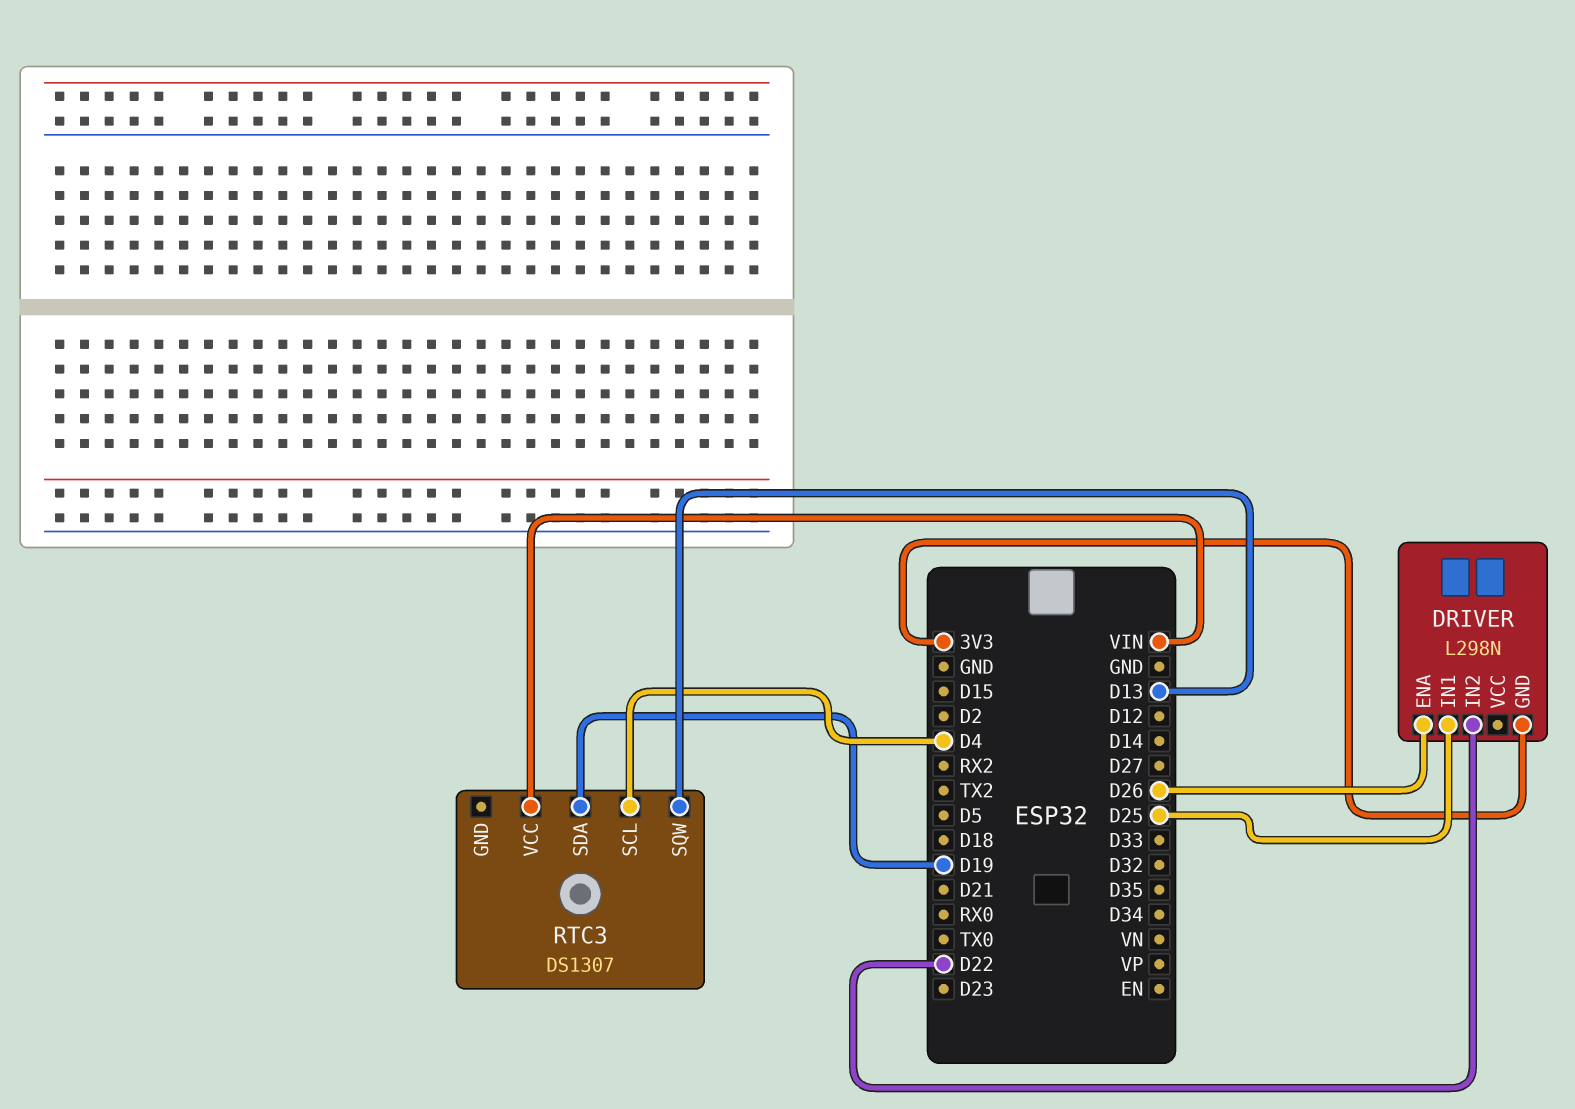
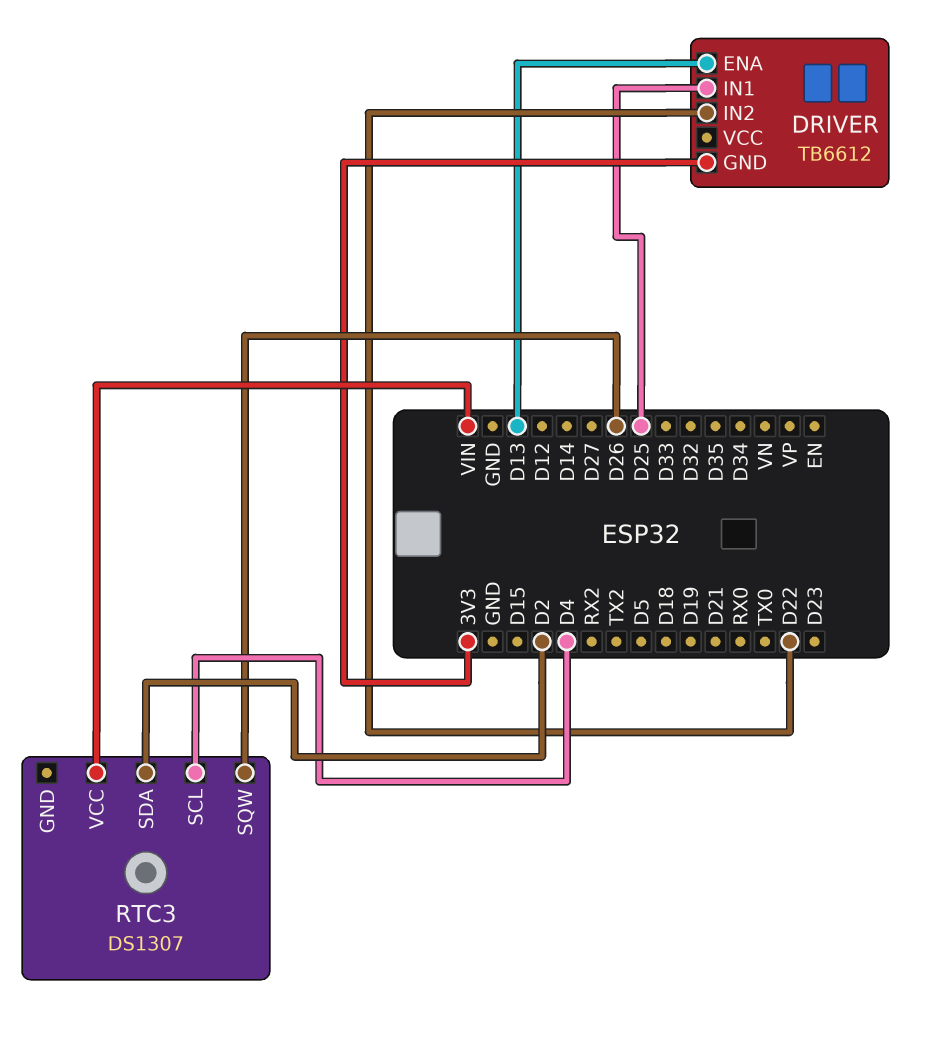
DRIVER: L298N -> TB6612
DRIVER pin ENA: D26 -> D13
RTC3 pin SDA: D19 -> D2
RTC3 pin SQW: D13 -> D26

